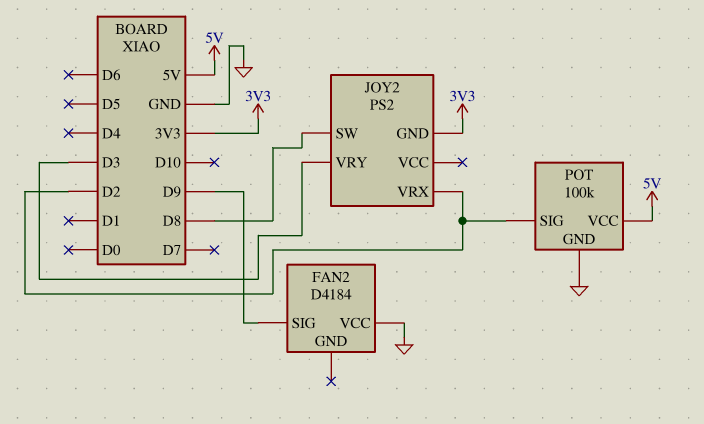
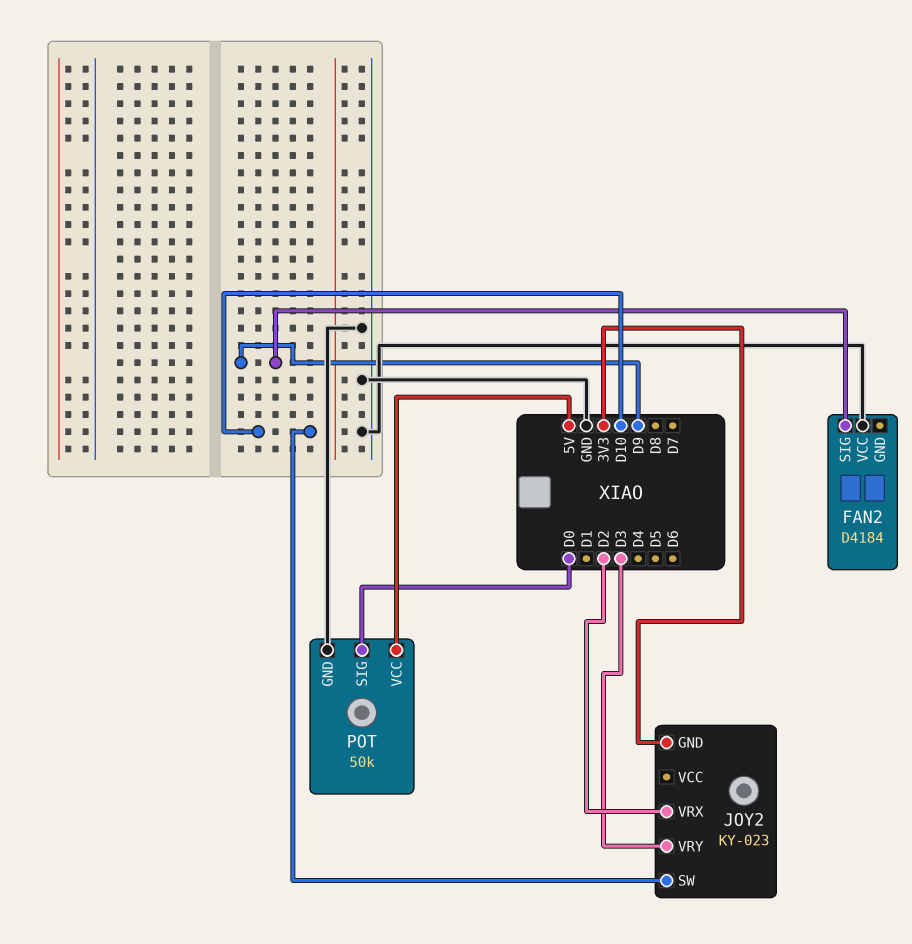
JOY2: PS2 -> KY-023
JOY2 pin SW: D8 -> D10
POT: 100k -> 50k
POT pin SIG: D2 -> D0

